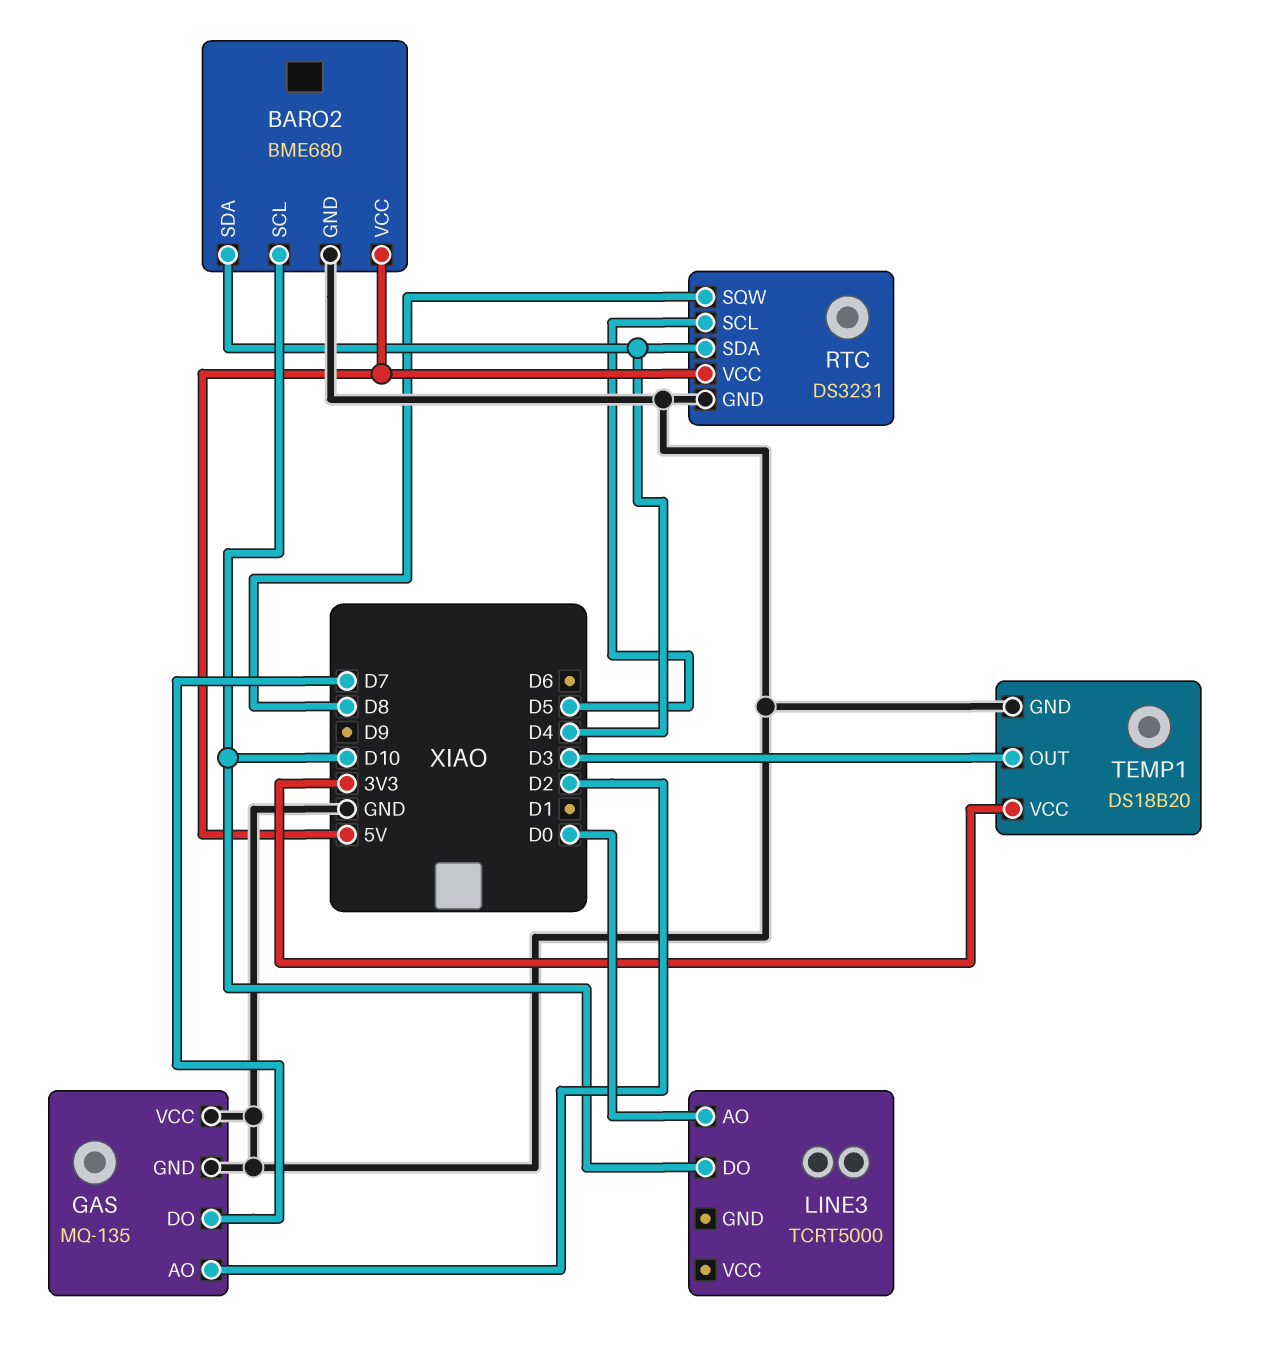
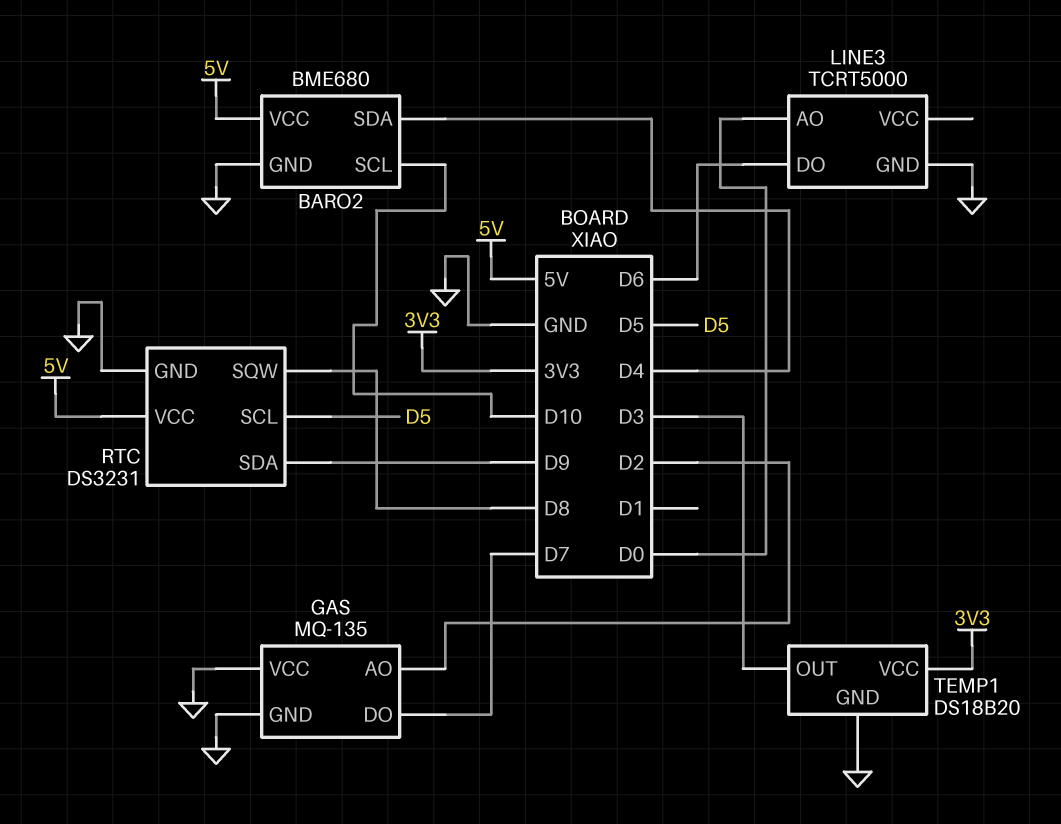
LINE3 pin DO: D10 -> D6
LINE3 pin GND: none -> GND
RTC pin SDA: D4 -> D9

